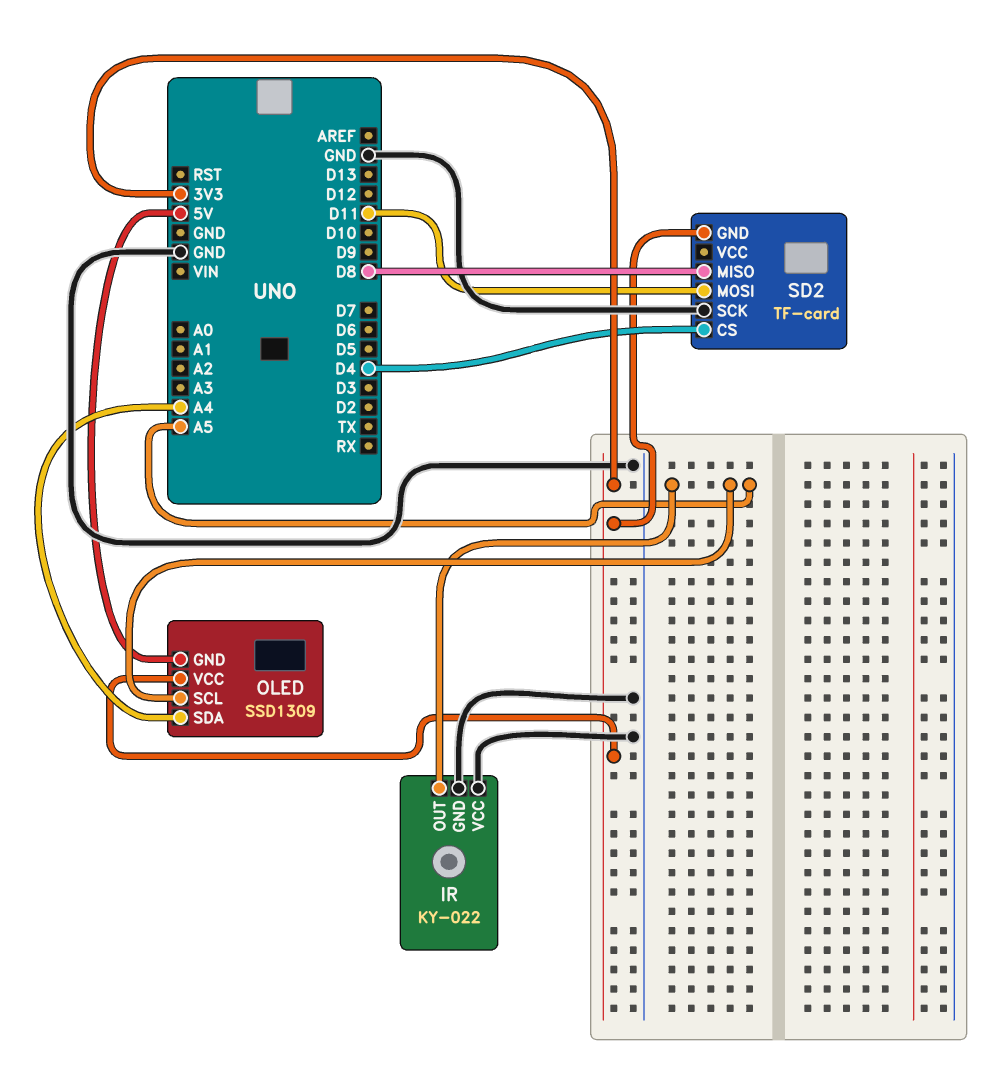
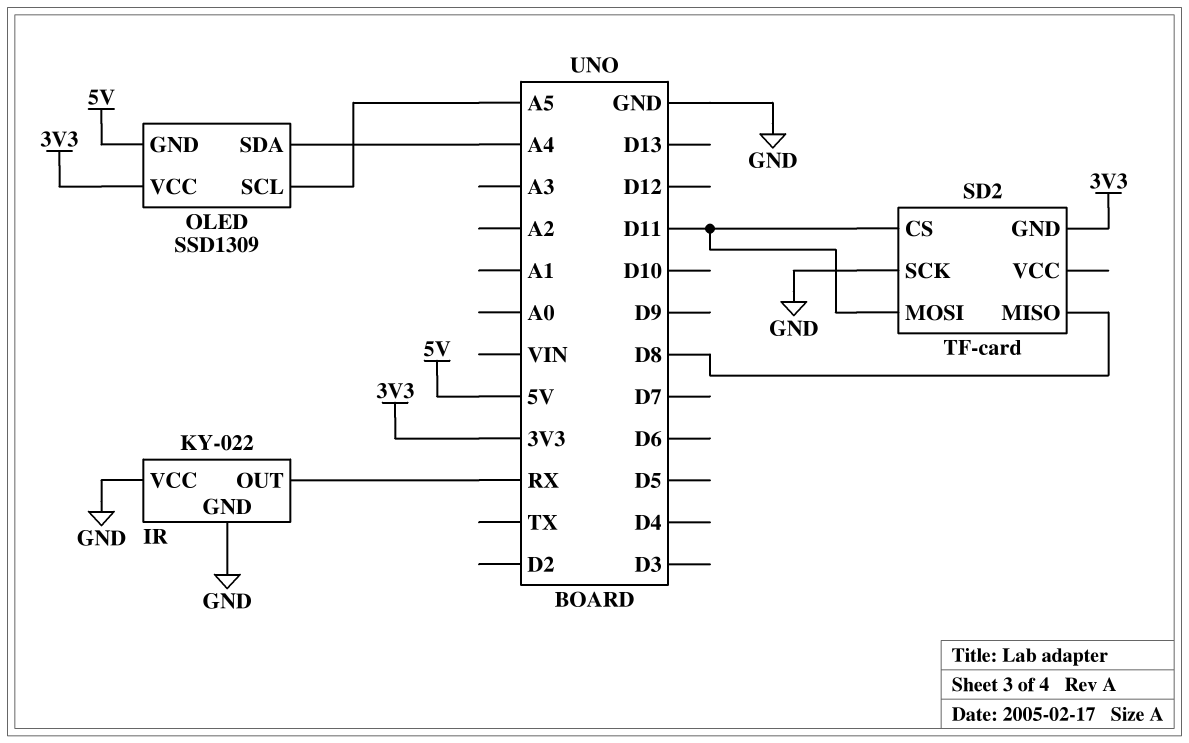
IR pin OUT: A5 -> RX
SD2 pin CS: D4 -> D11

